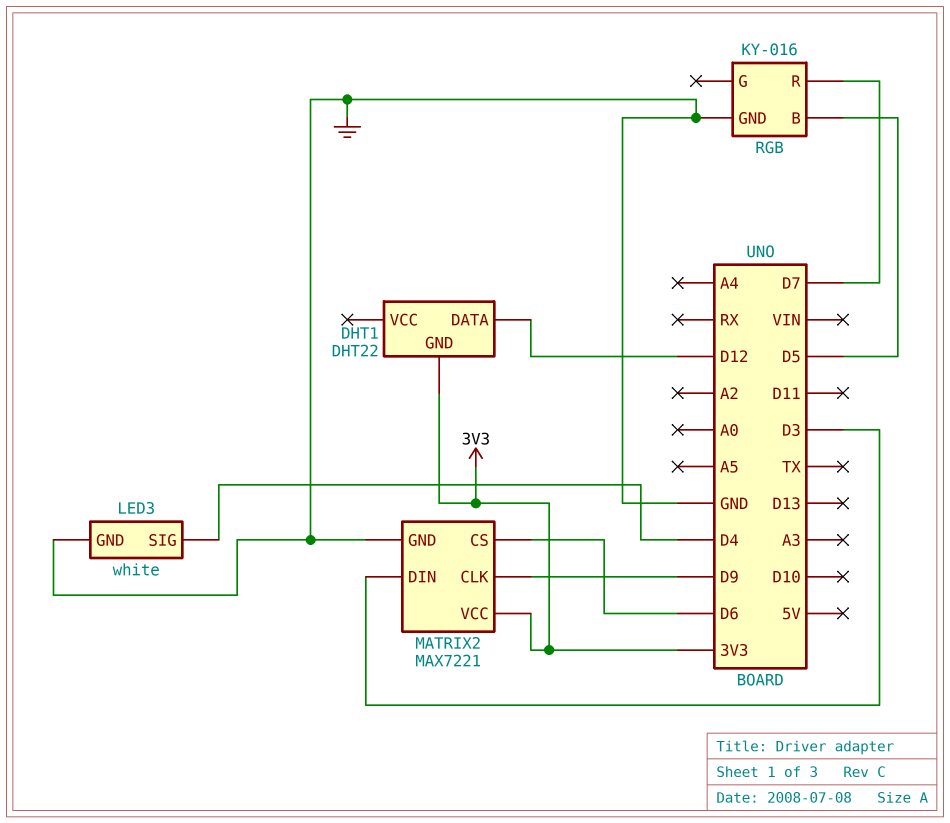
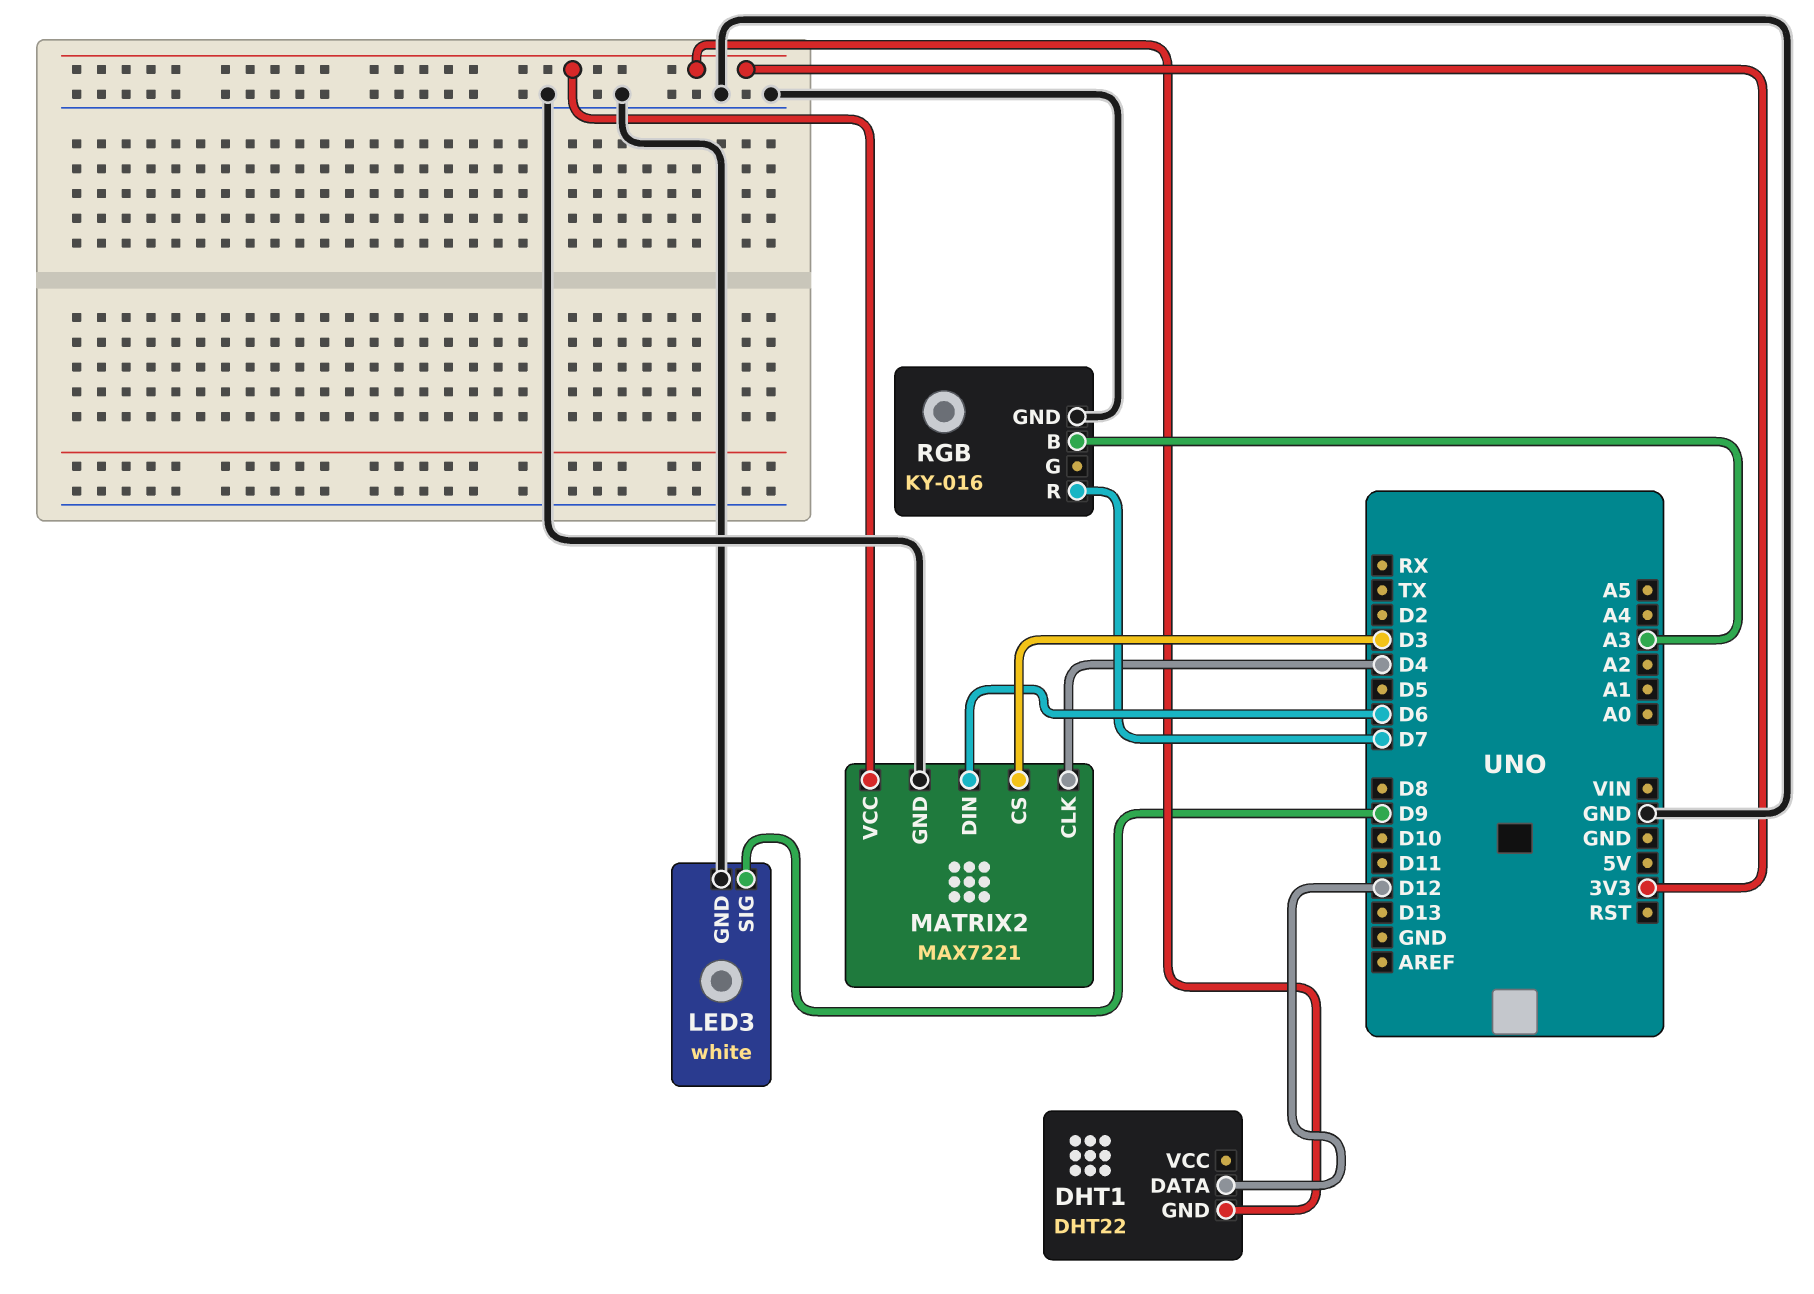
LED3 pin SIG: D4 -> D9
MATRIX2 pin CLK: D9 -> D4
MATRIX2 pin CS: D6 -> D3
MATRIX2 pin DIN: D3 -> D6
RGB pin B: D5 -> A3

